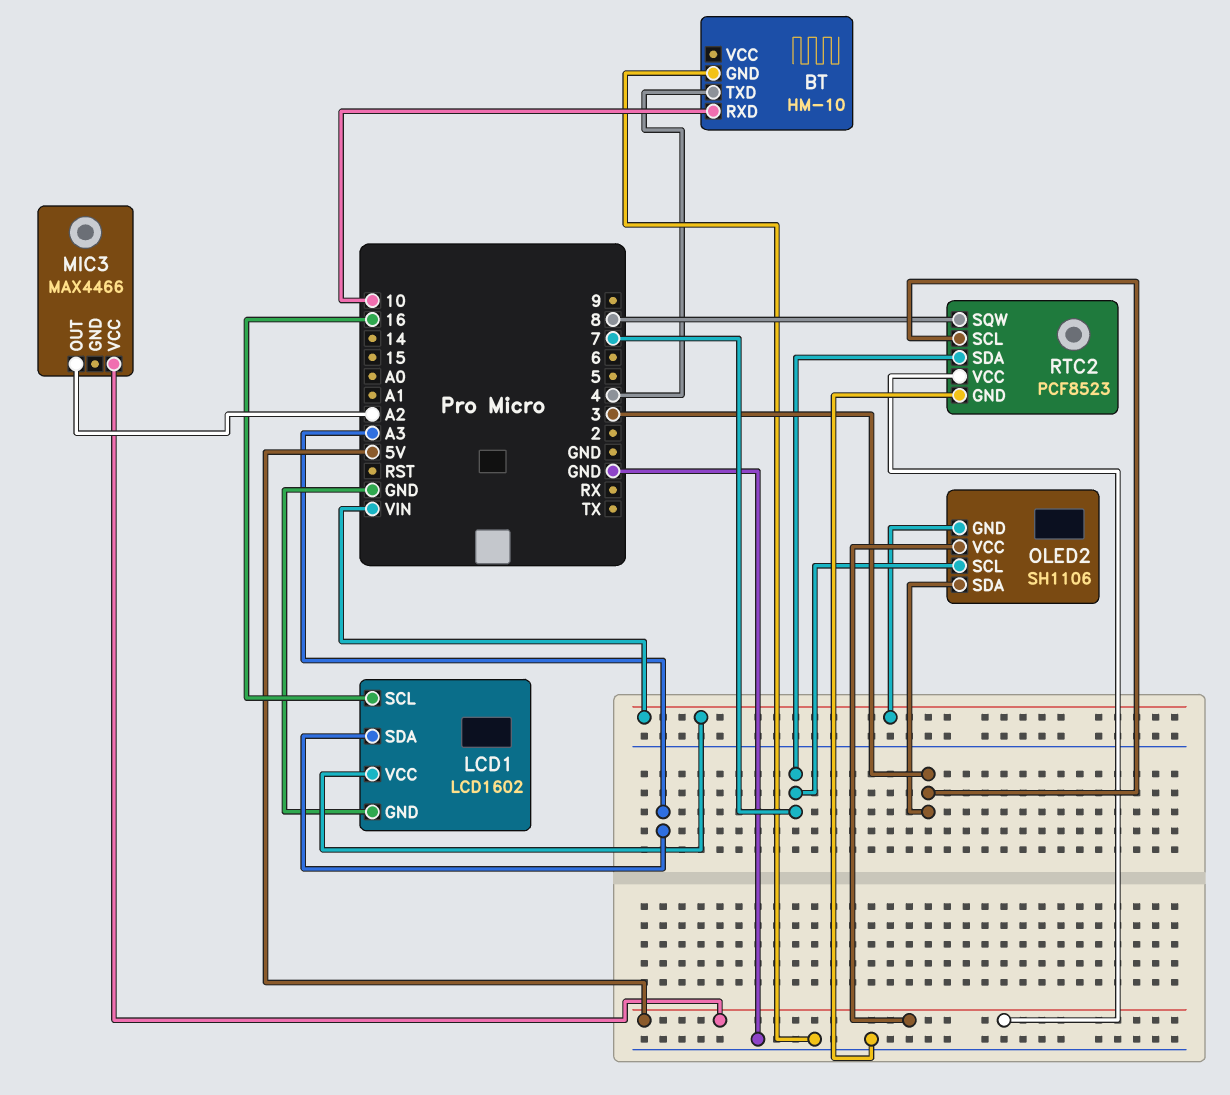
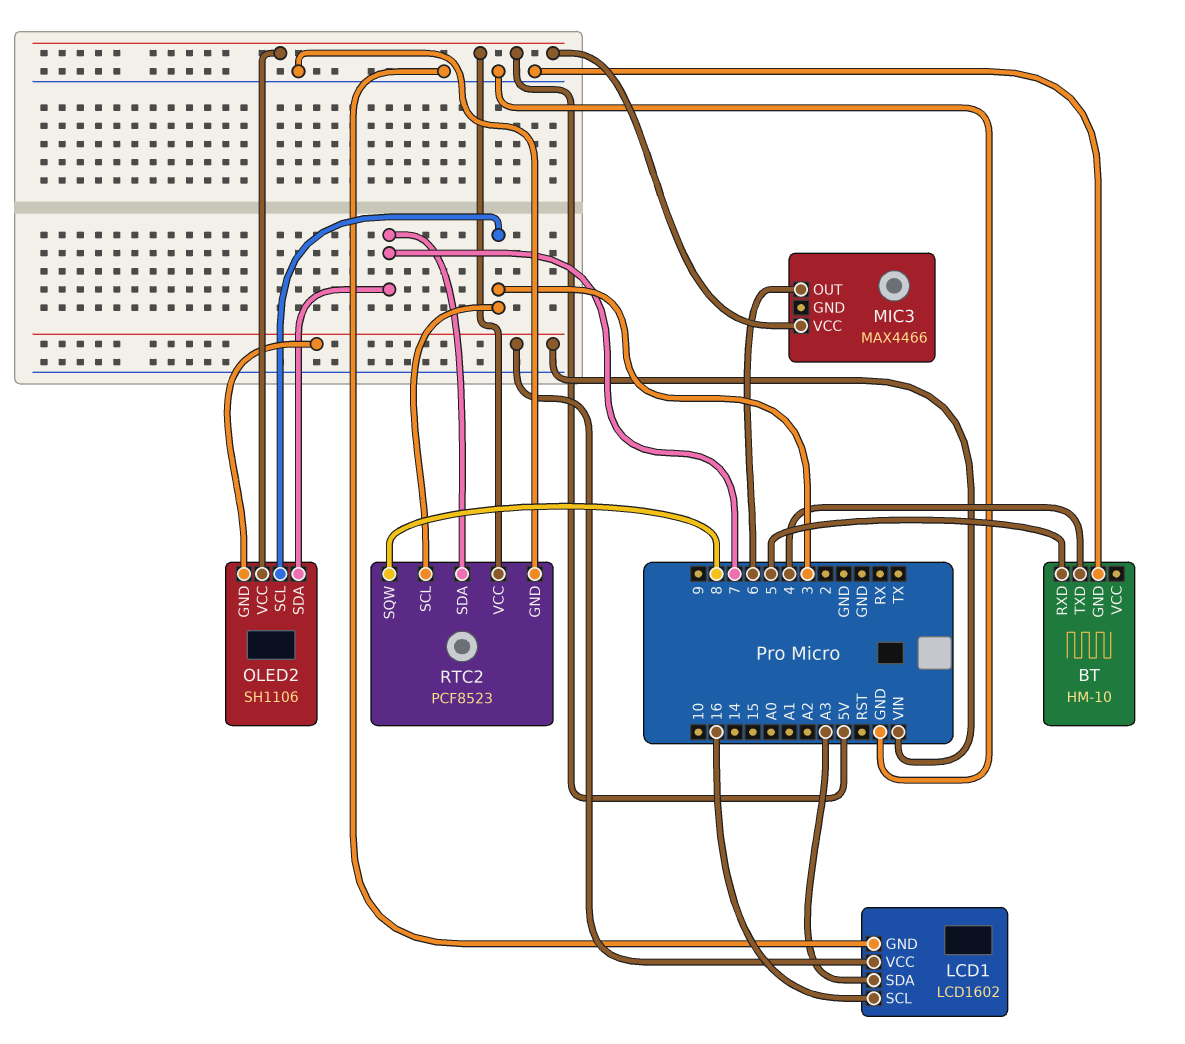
BT pin RXD: 10 -> 5
MIC3 pin OUT: A2 -> 6
OLED2 pin SCL: 7 -> 3
OLED2 pin SDA: 3 -> 7

